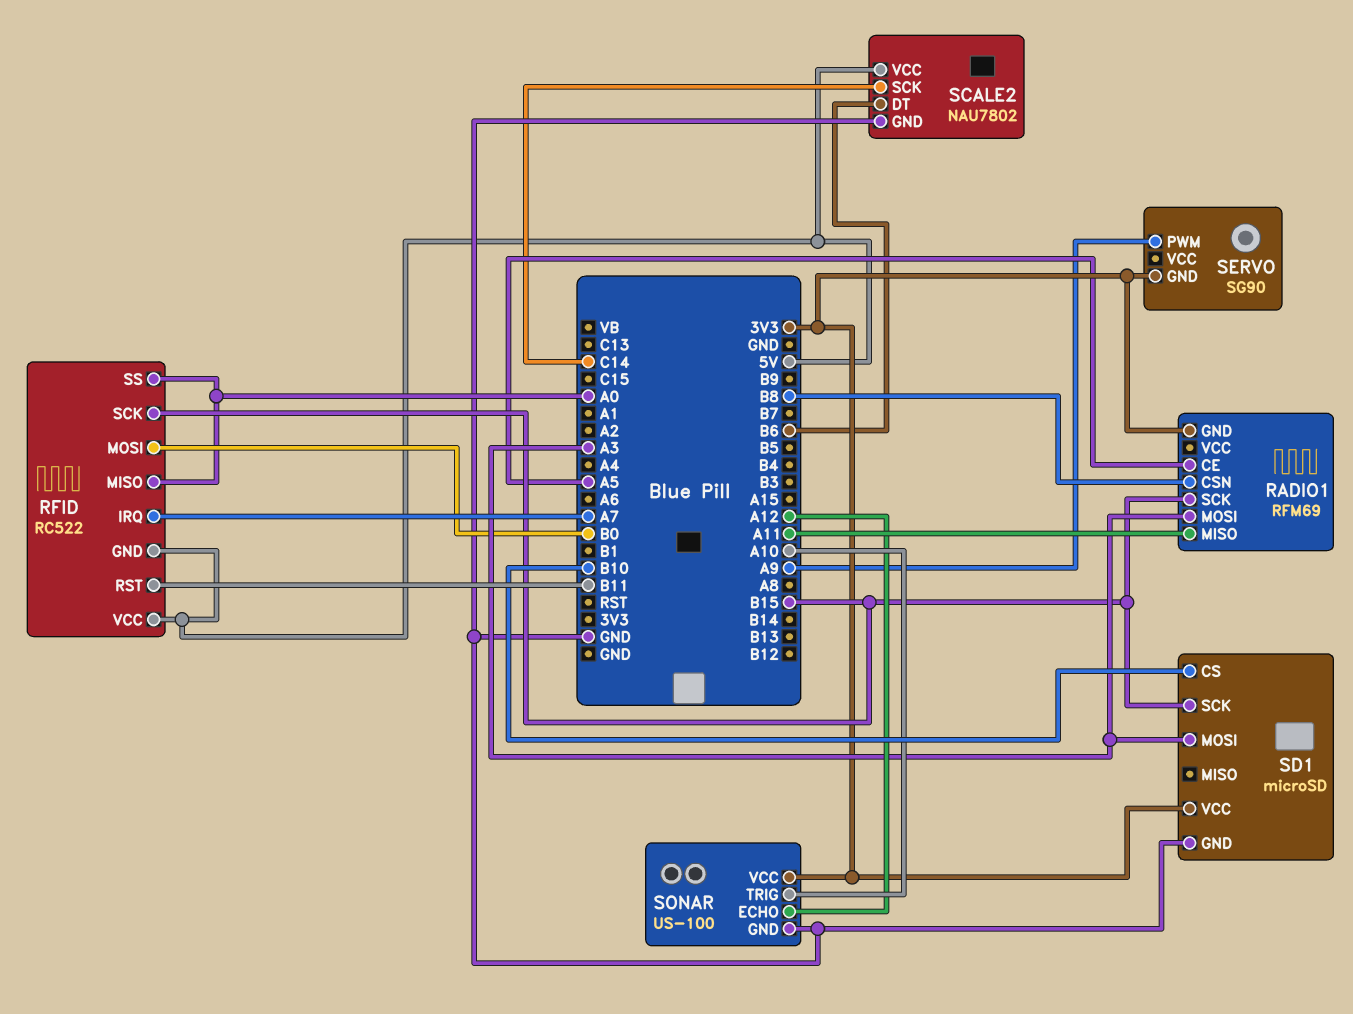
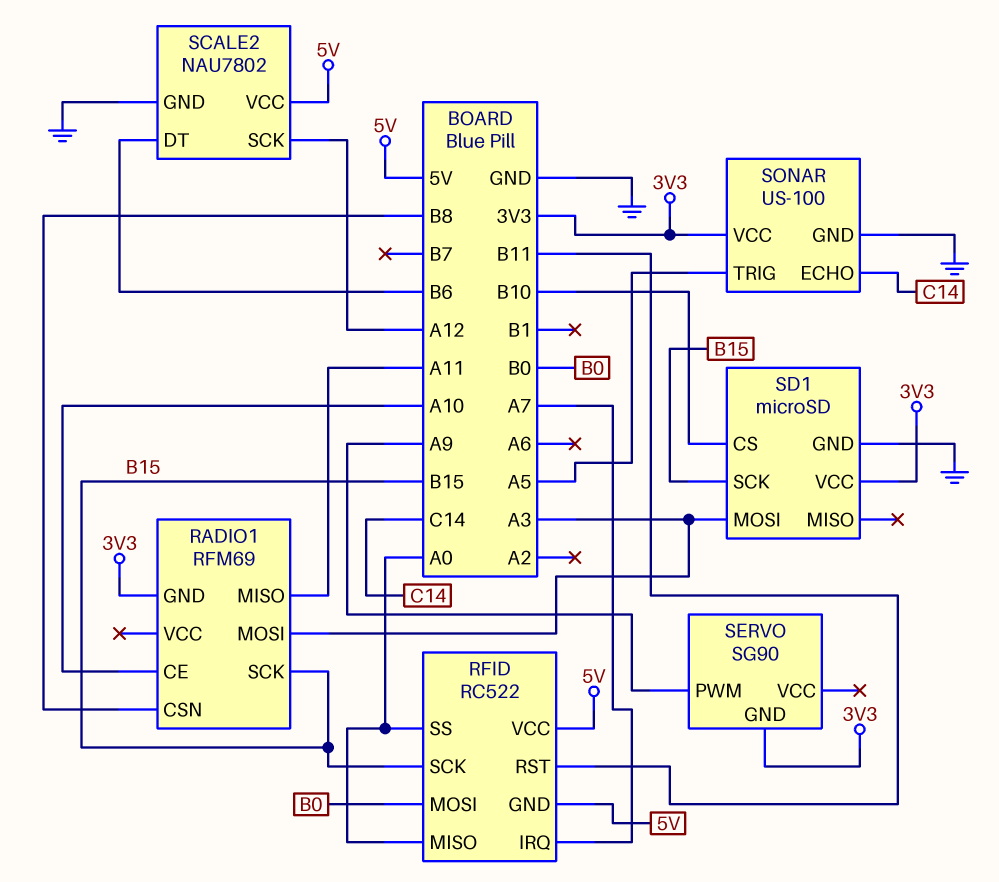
RADIO1 pin CE: A5 -> A10
SCALE2 pin SCK: C14 -> A12
SONAR pin ECHO: A12 -> C14
SONAR pin TRIG: A10 -> A5

